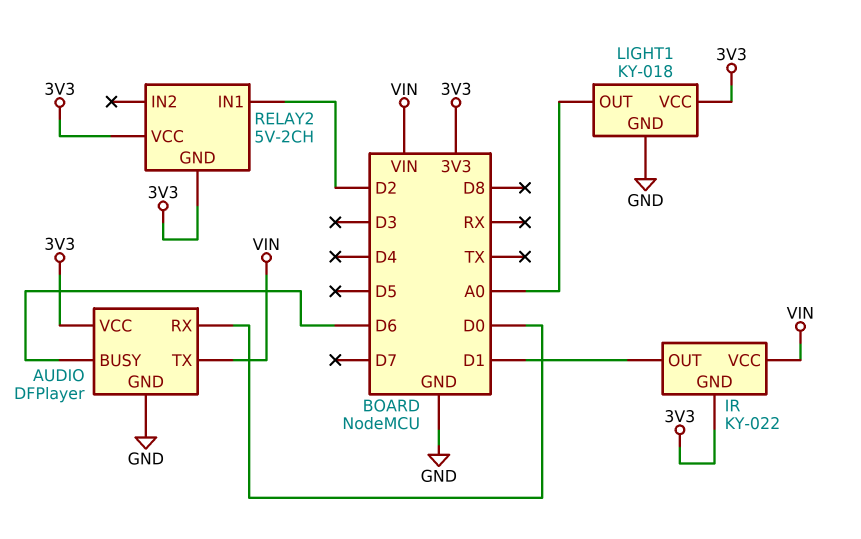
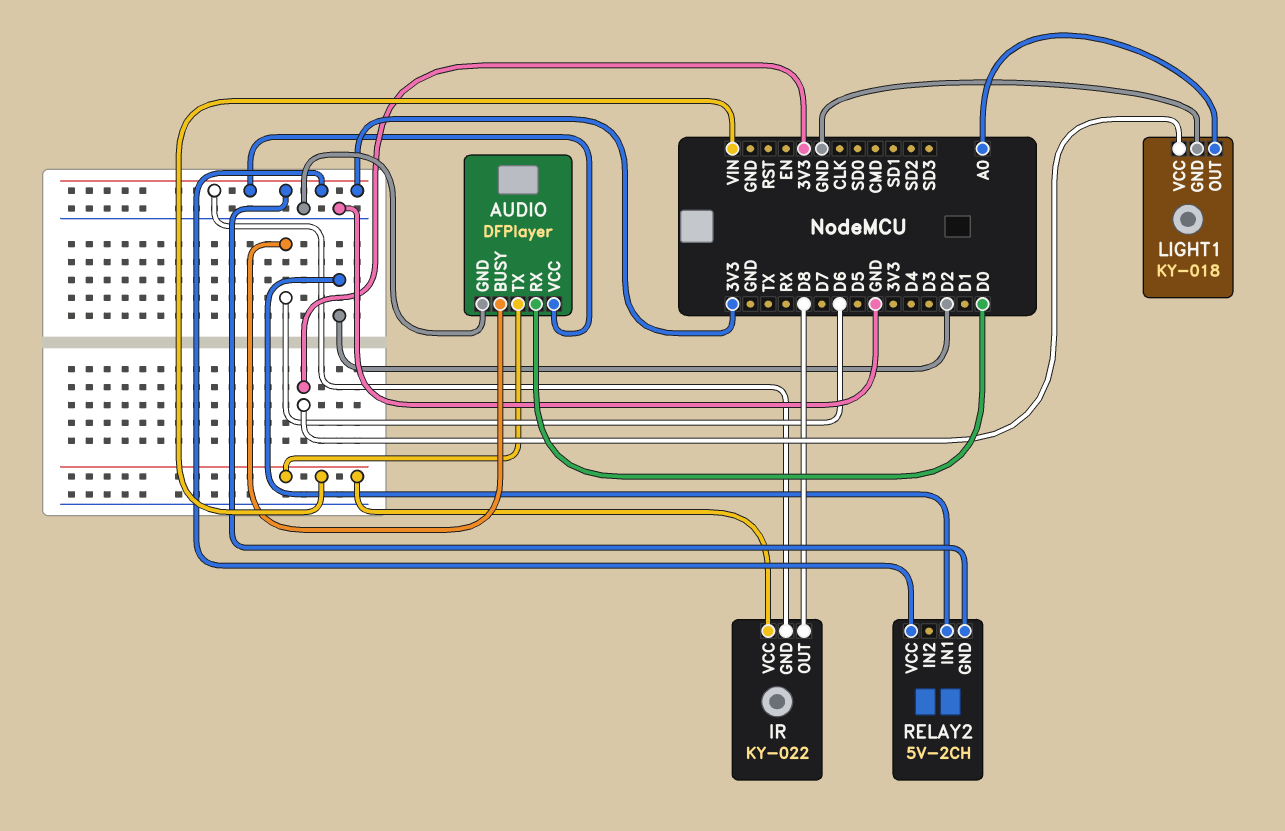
IR pin OUT: D1 -> D8

